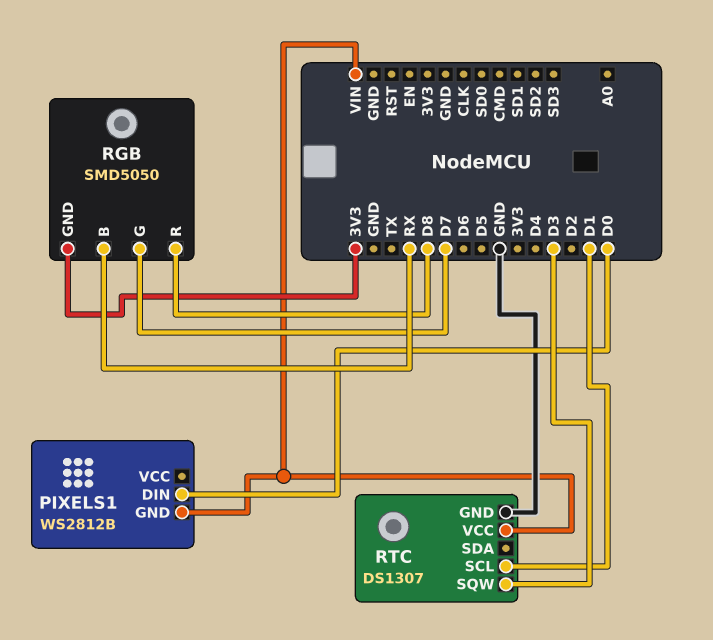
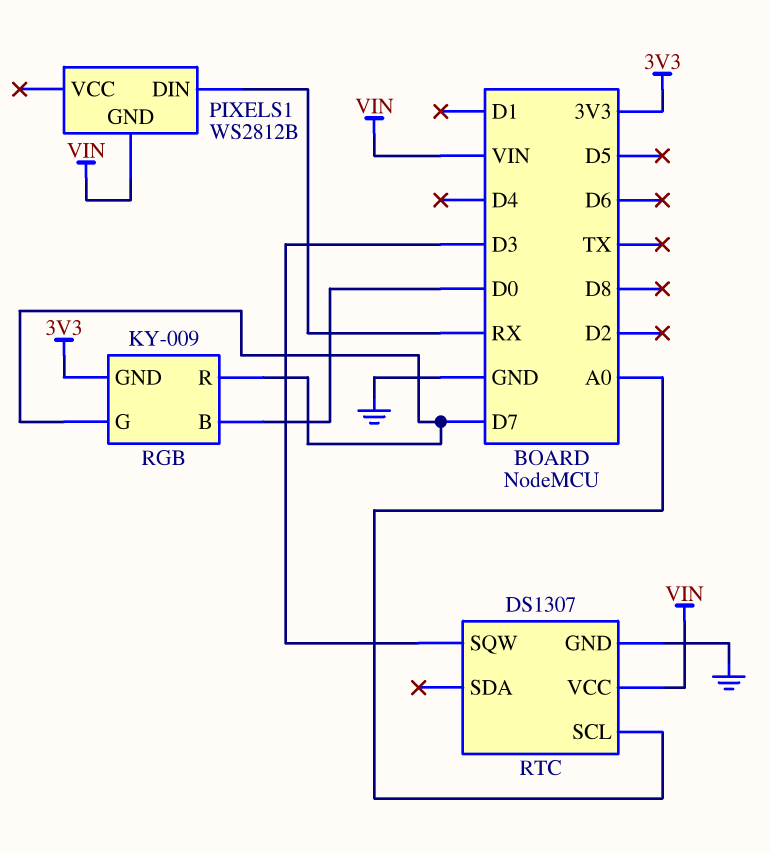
PIXELS1 pin DIN: D0 -> RX
RGB: SMD5050 -> KY-009
RGB pin B: RX -> D0
RGB pin R: D8 -> D7
RTC pin SCL: D1 -> A0

